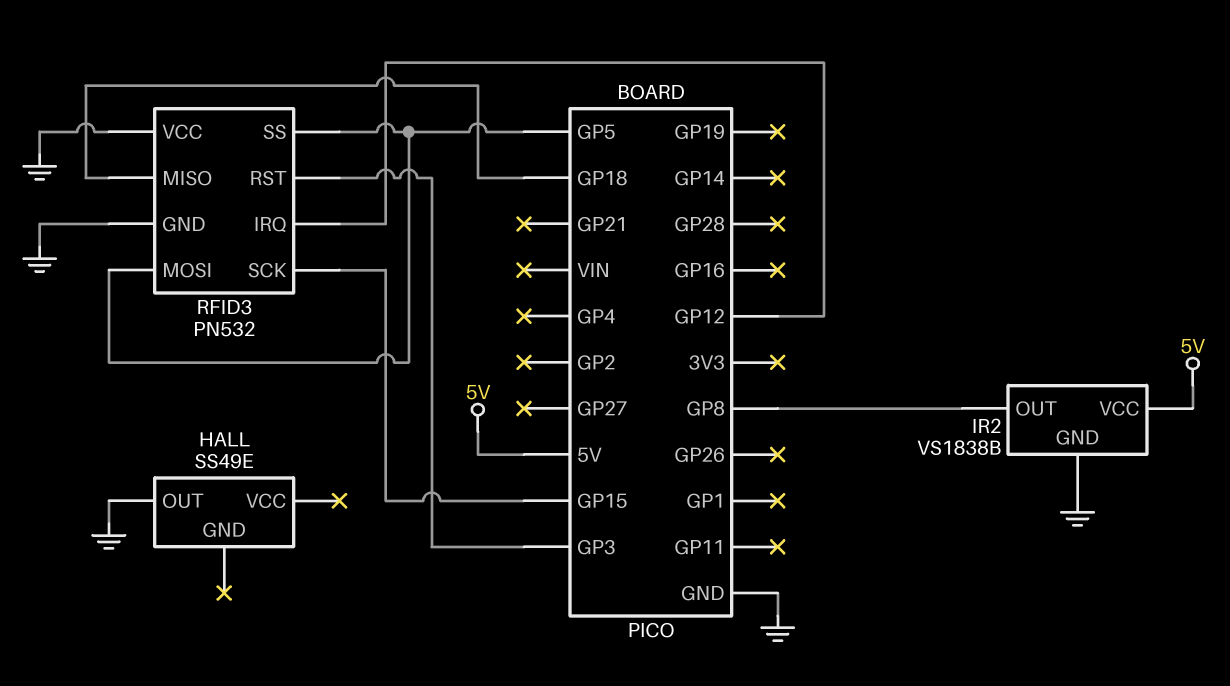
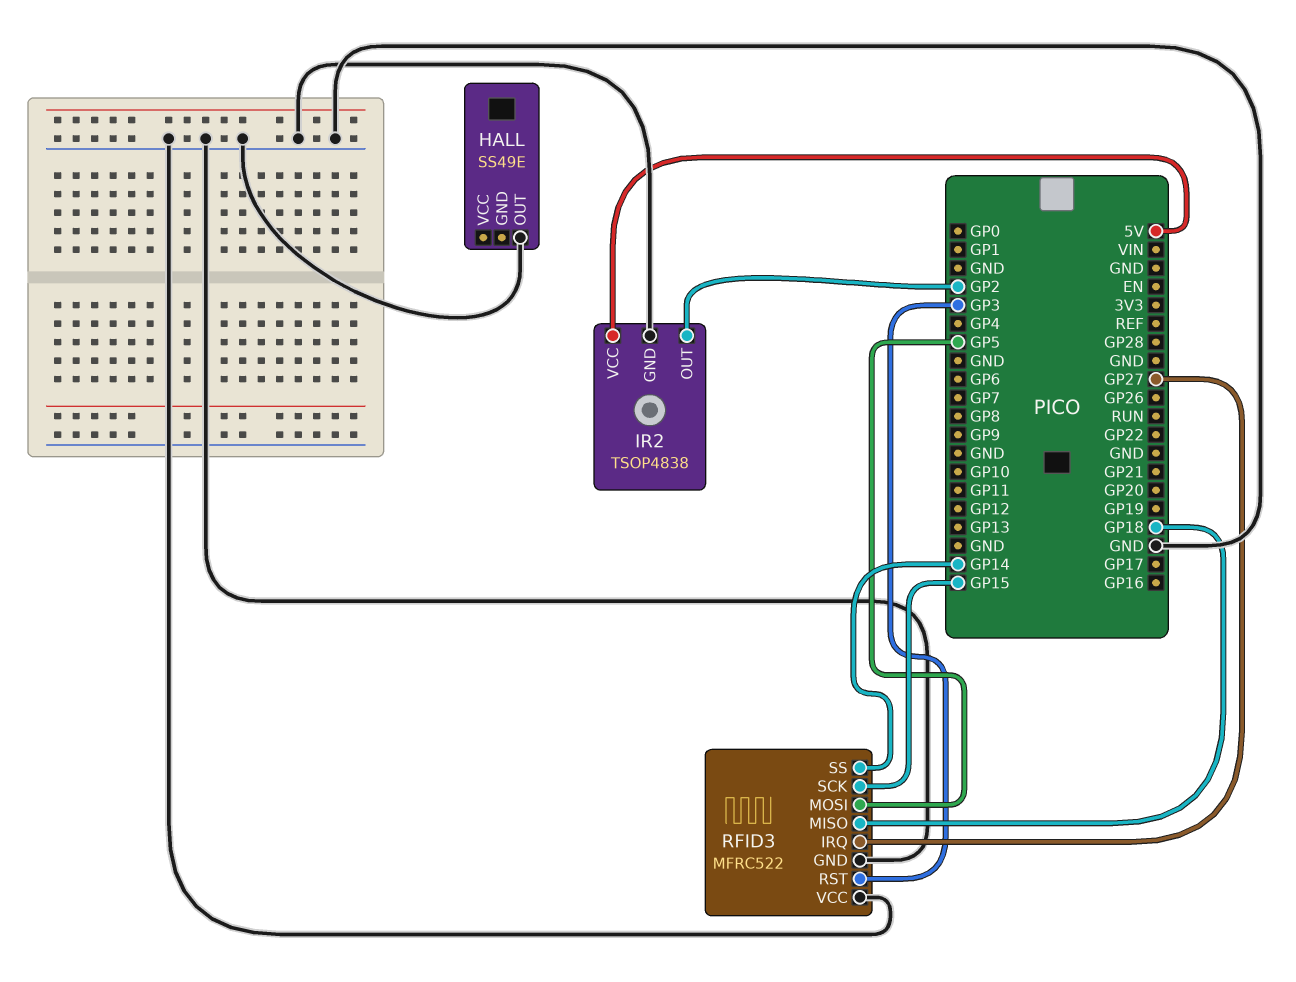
IR2: VS1838B -> TSOP4838
IR2 pin OUT: GP8 -> GP2
RFID3: PN532 -> MFRC522
RFID3 pin IRQ: GP12 -> GP27
RFID3 pin SS: GP5 -> GP14

